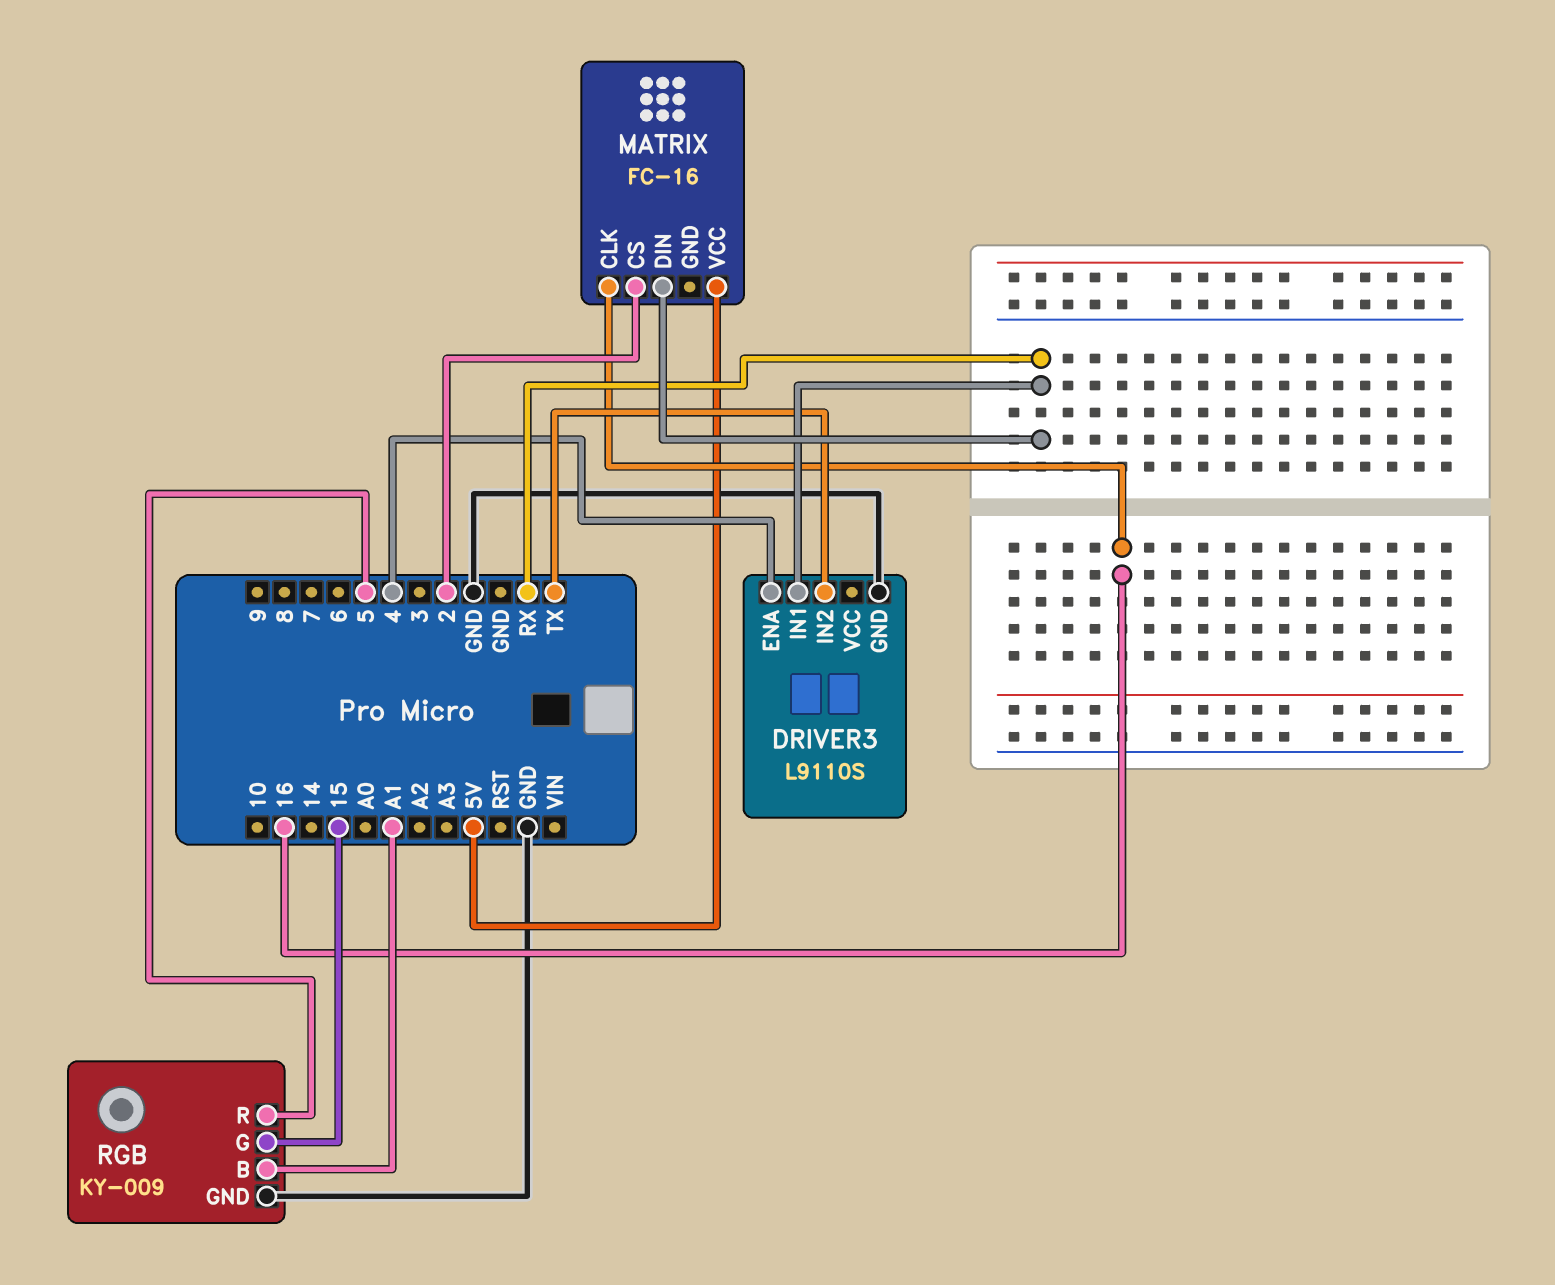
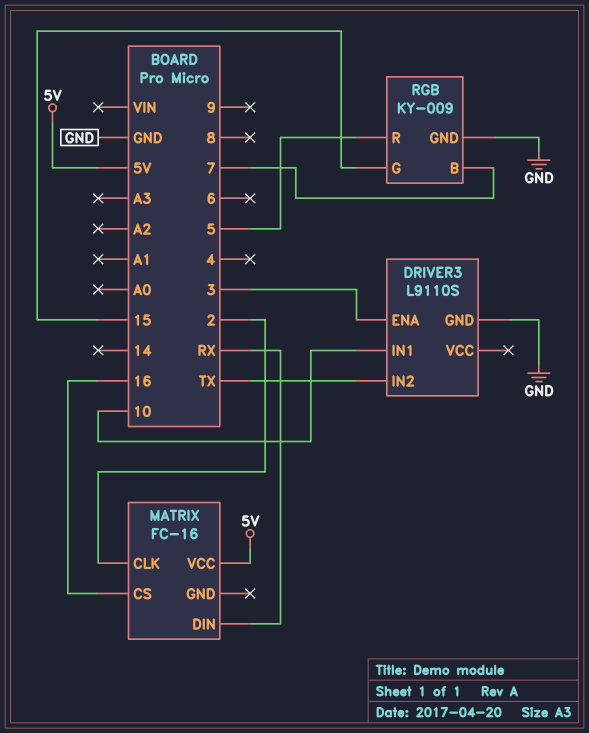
DRIVER3 pin ENA: 4 -> 3
DRIVER3 pin IN1: RX -> 10
MATRIX pin CLK: 16 -> 2
MATRIX pin CS: 2 -> 16
RGB pin B: A1 -> 7

